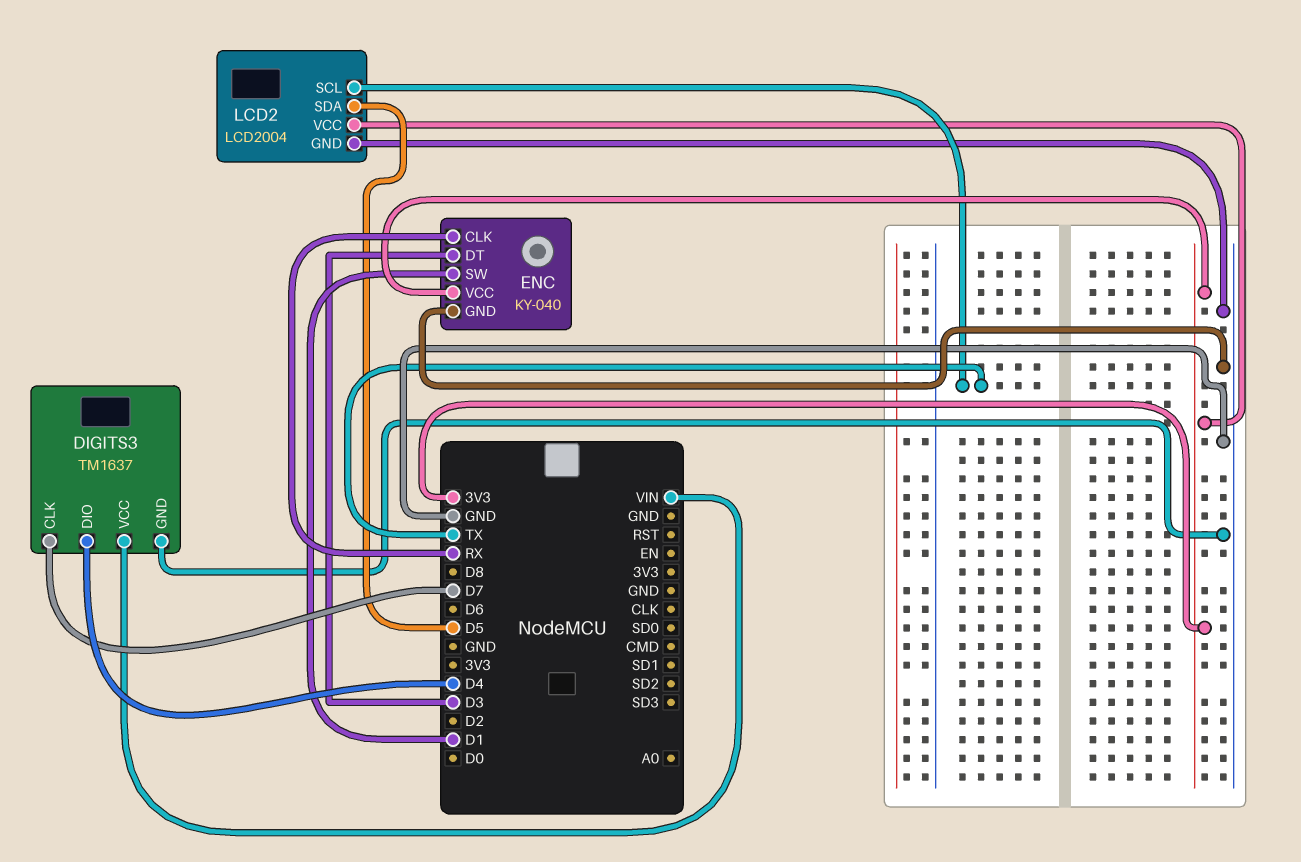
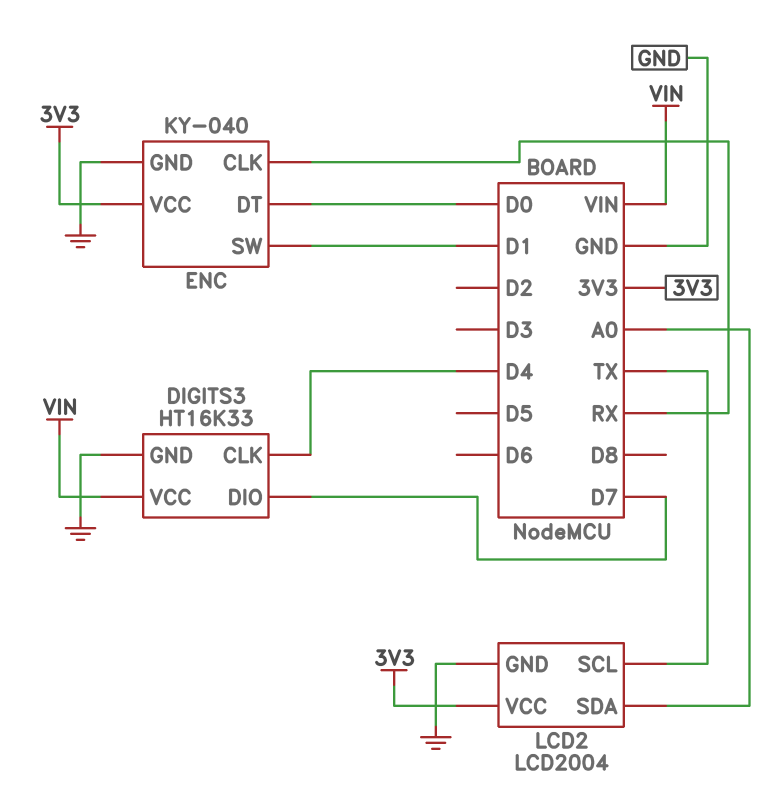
DIGITS3: TM1637 -> HT16K33
DIGITS3 pin CLK: D7 -> D4
DIGITS3 pin DIO: D4 -> D7
ENC pin DT: D3 -> D0
LCD2 pin SDA: D5 -> A0

